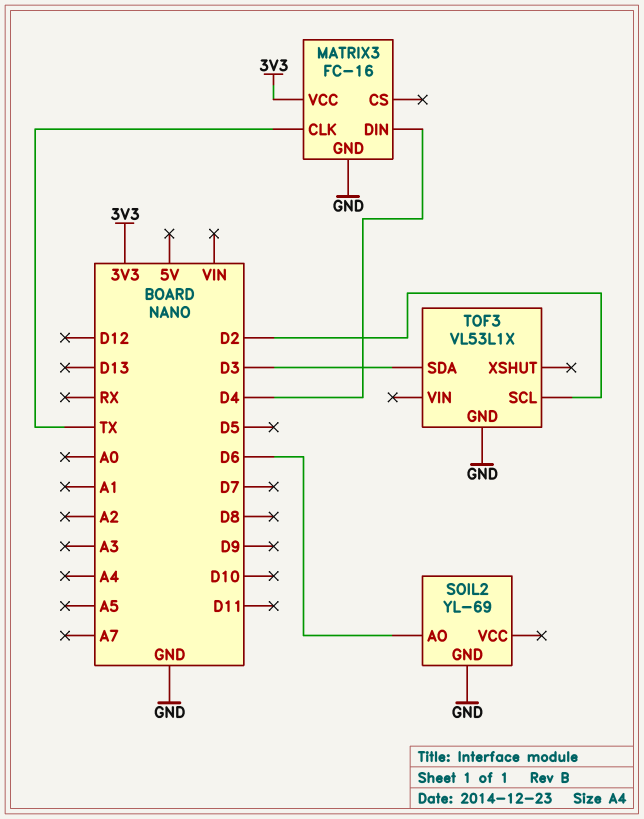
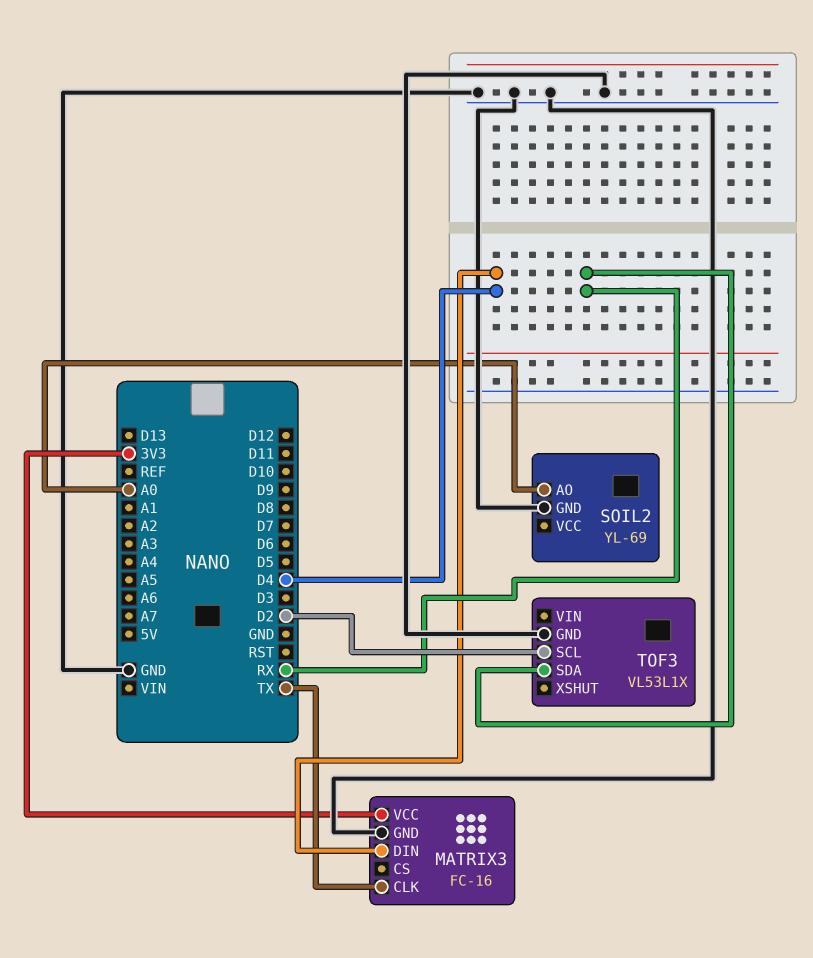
SOIL2 pin AO: D6 -> A0
TOF3 pin SDA: D3 -> RX

